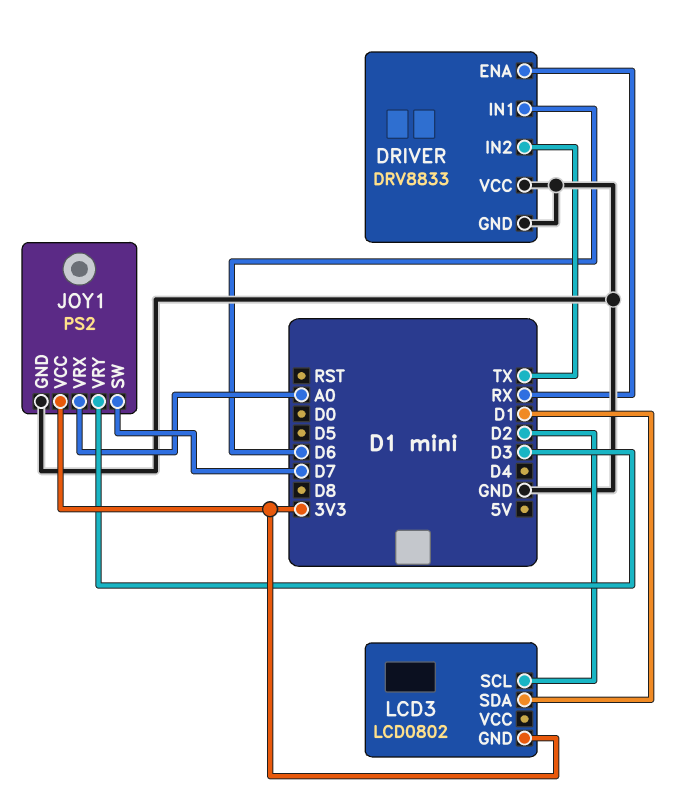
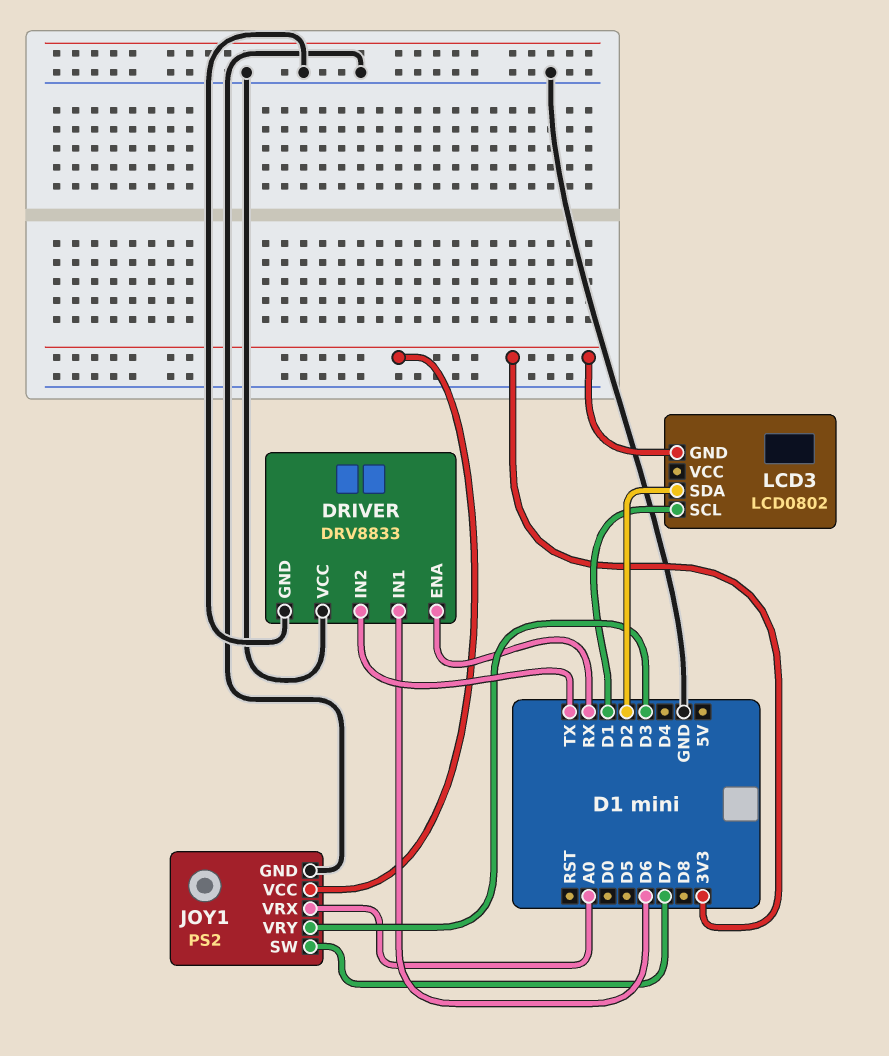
LCD3 pin SCL: D2 -> D1
LCD3 pin SDA: D1 -> D2

